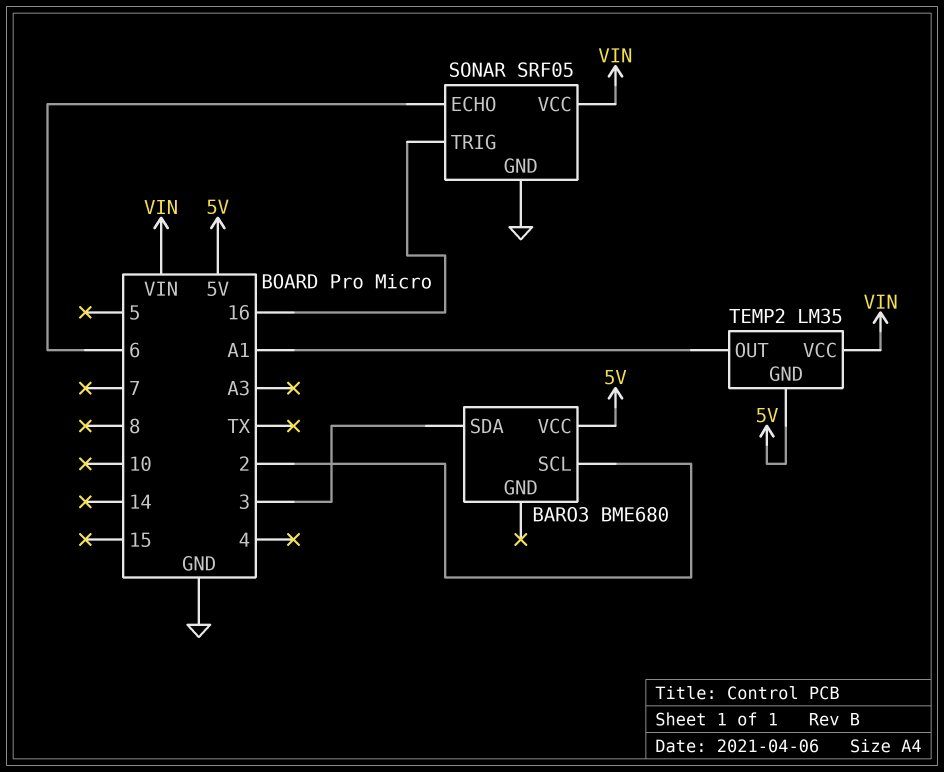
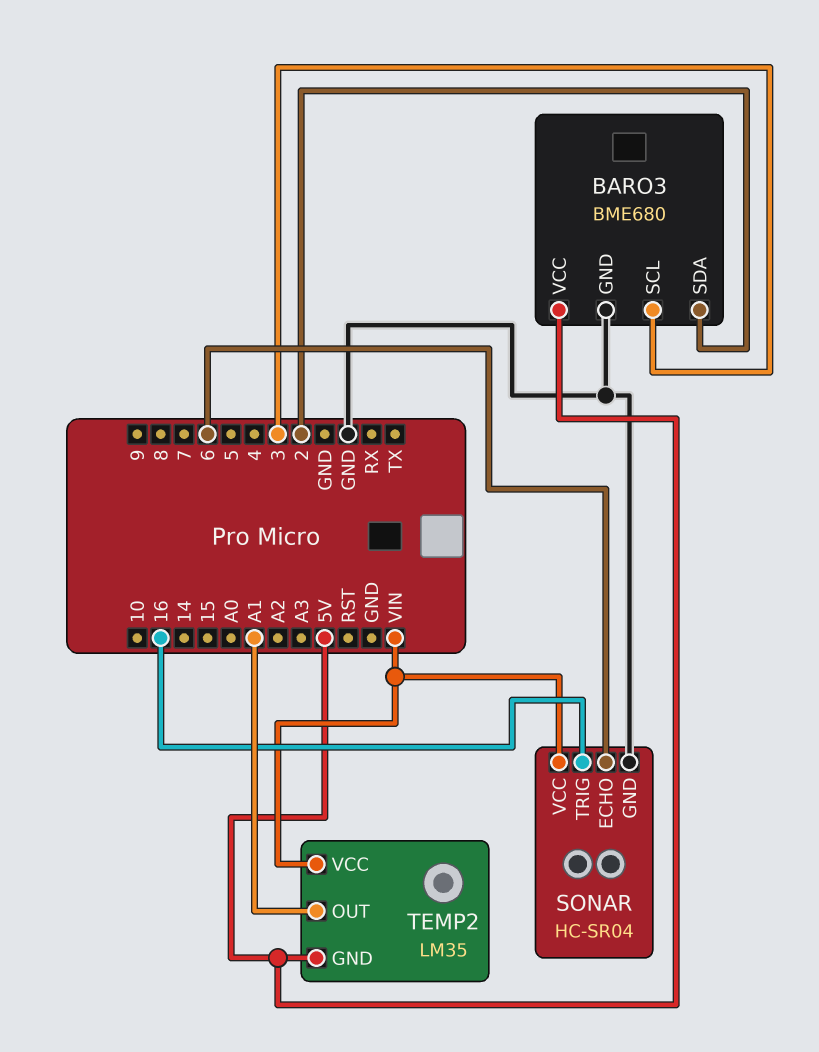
BARO3 pin GND: none -> GND
BARO3 pin SCL: 2 -> 3
BARO3 pin SDA: 3 -> 2
SONAR: SRF05 -> HC-SR04

